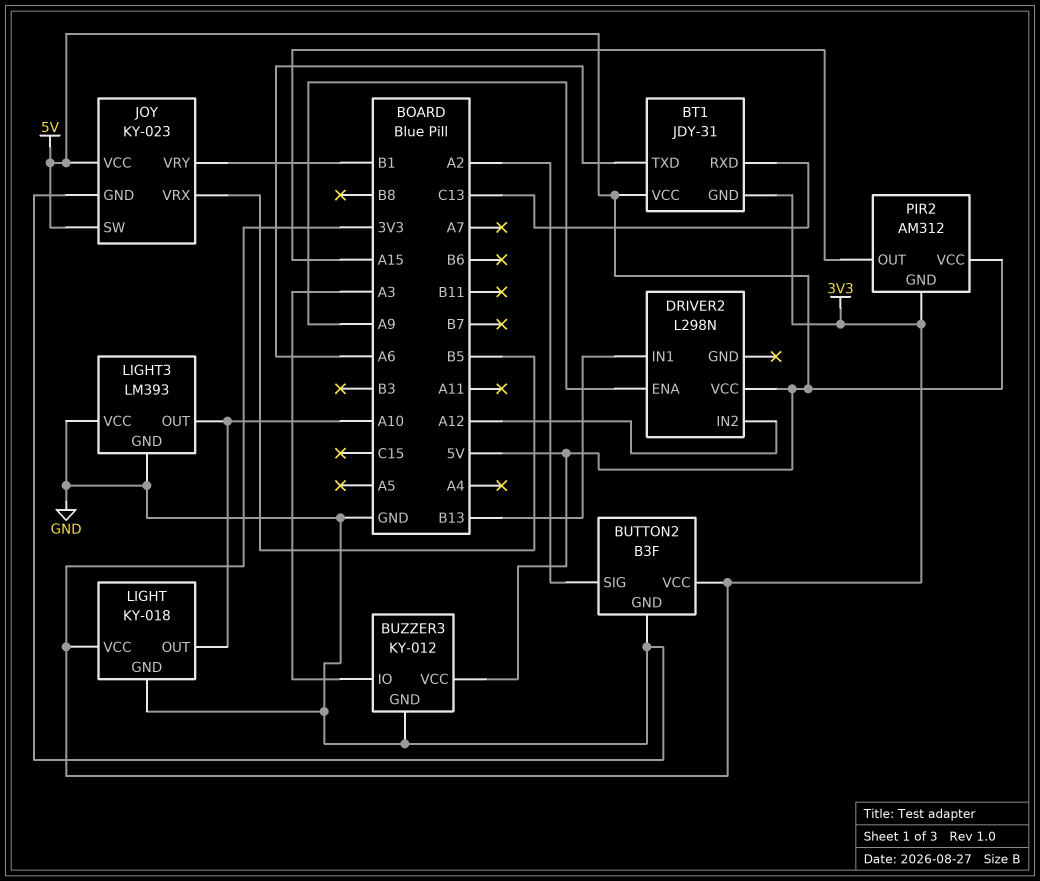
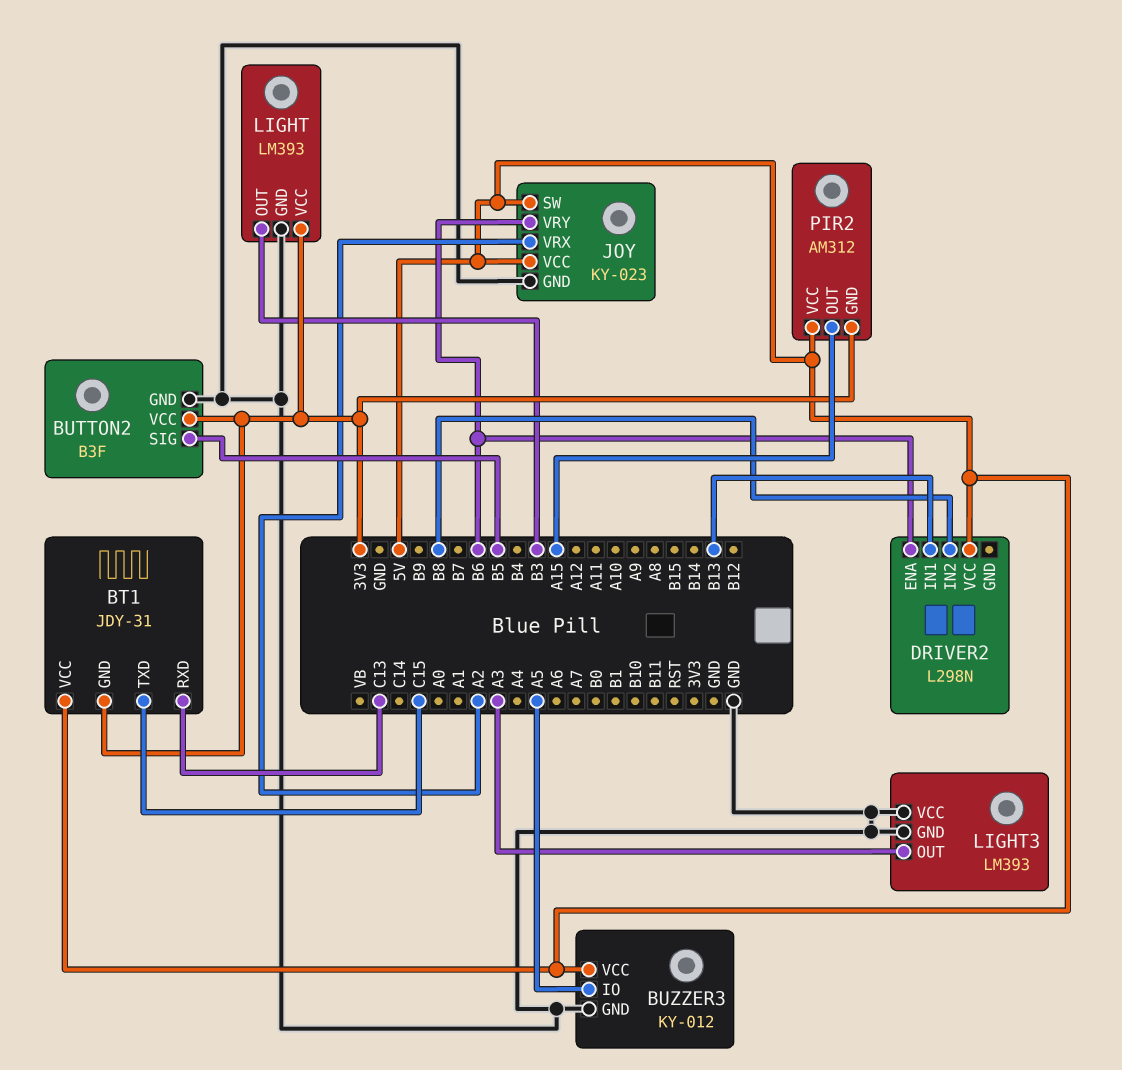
BT1 pin TXD: A6 -> C15
BUTTON2 pin SIG: A2 -> B5
BUZZER3 pin IO: A3 -> A5
DRIVER2 pin ENA: A9 -> B6
DRIVER2 pin IN2: A12 -> B8
JOY pin VRX: B5 -> A2
JOY pin VRY: B1 -> B6
LIGHT: KY-018 -> LM393
LIGHT pin OUT: A10 -> B3
LIGHT3 pin OUT: A10 -> A3

